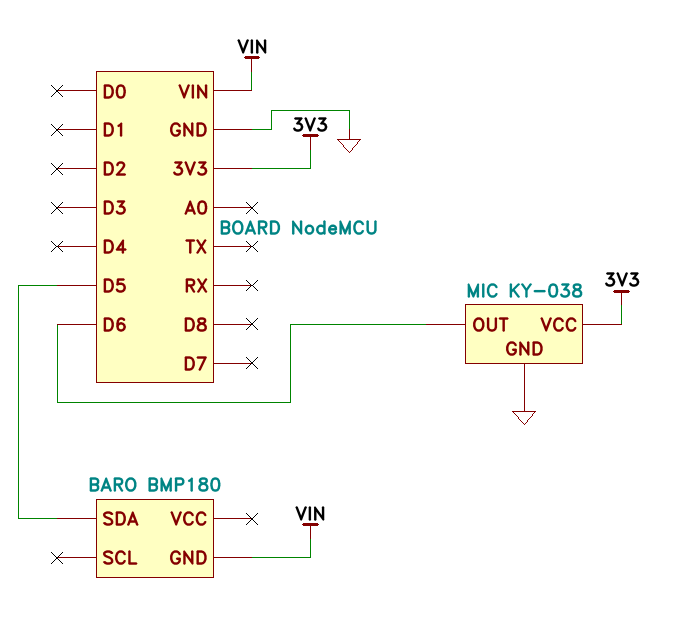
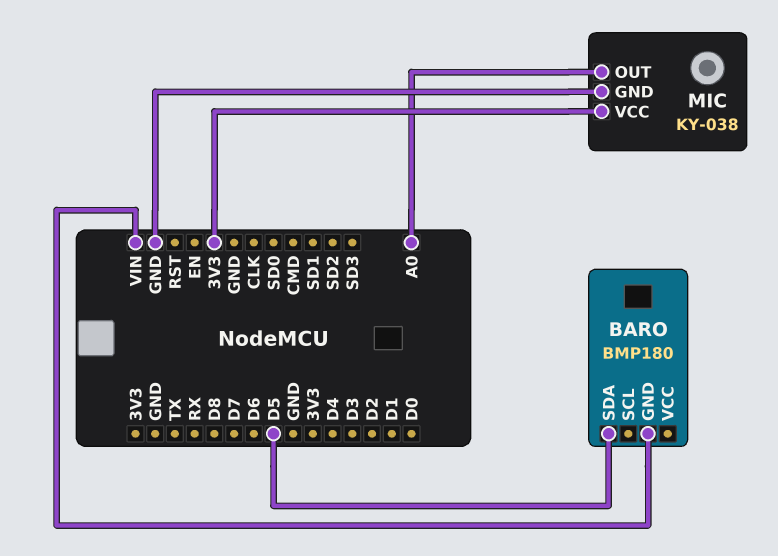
MIC pin OUT: D6 -> A0

